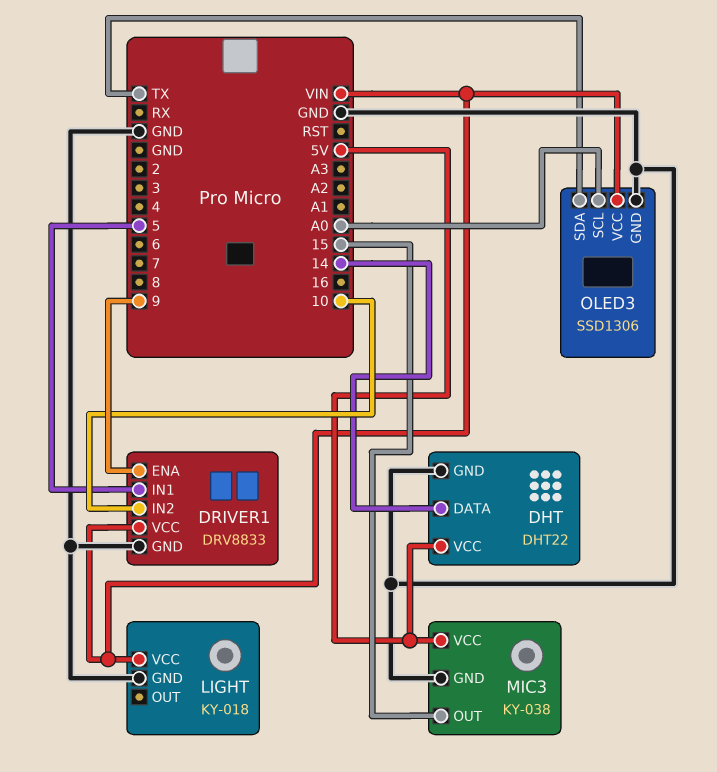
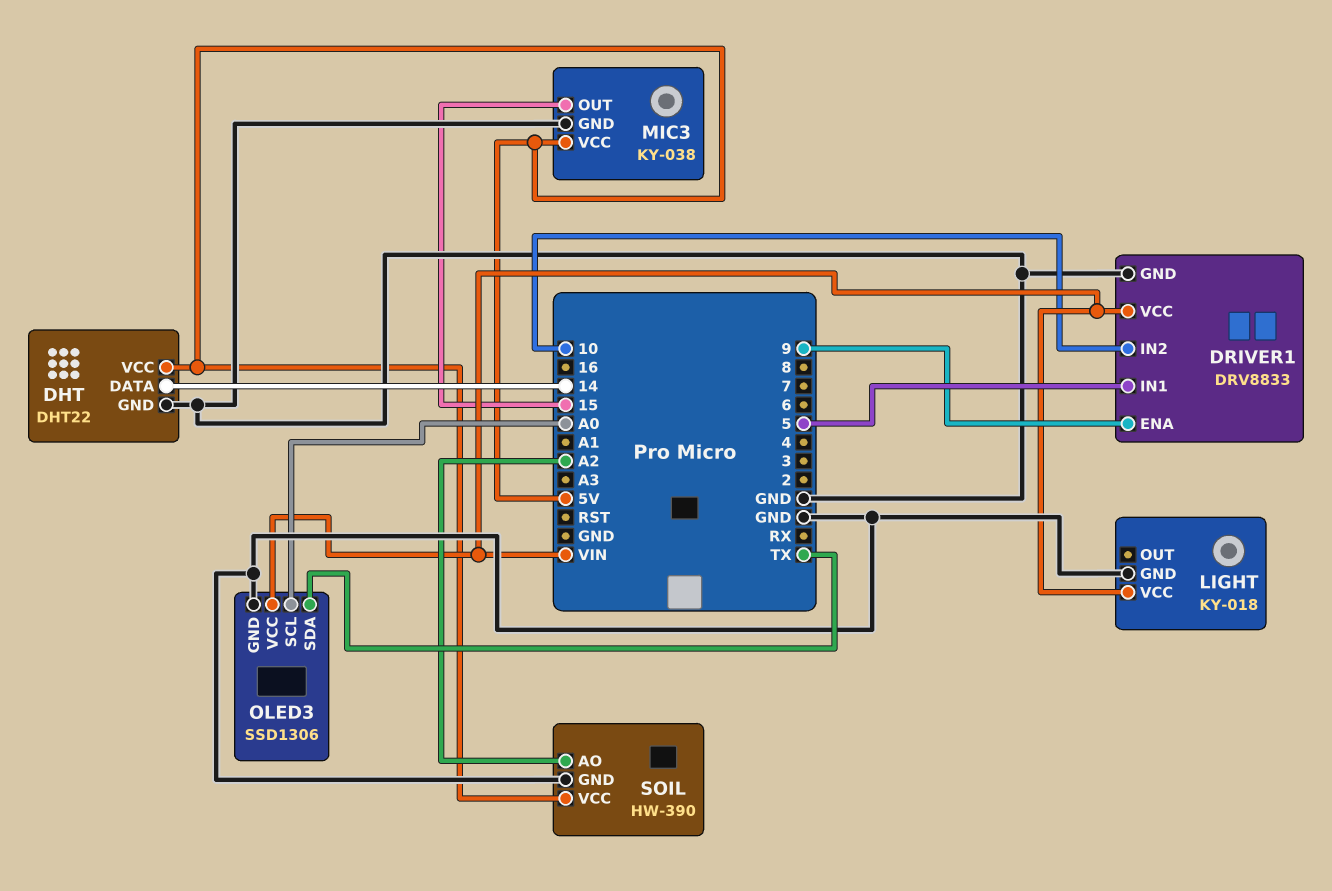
SOIL: none -> HW-390
SOIL pin AO: none -> A2
SOIL pin GND: none -> GND
SOIL pin VCC: none -> 5V

